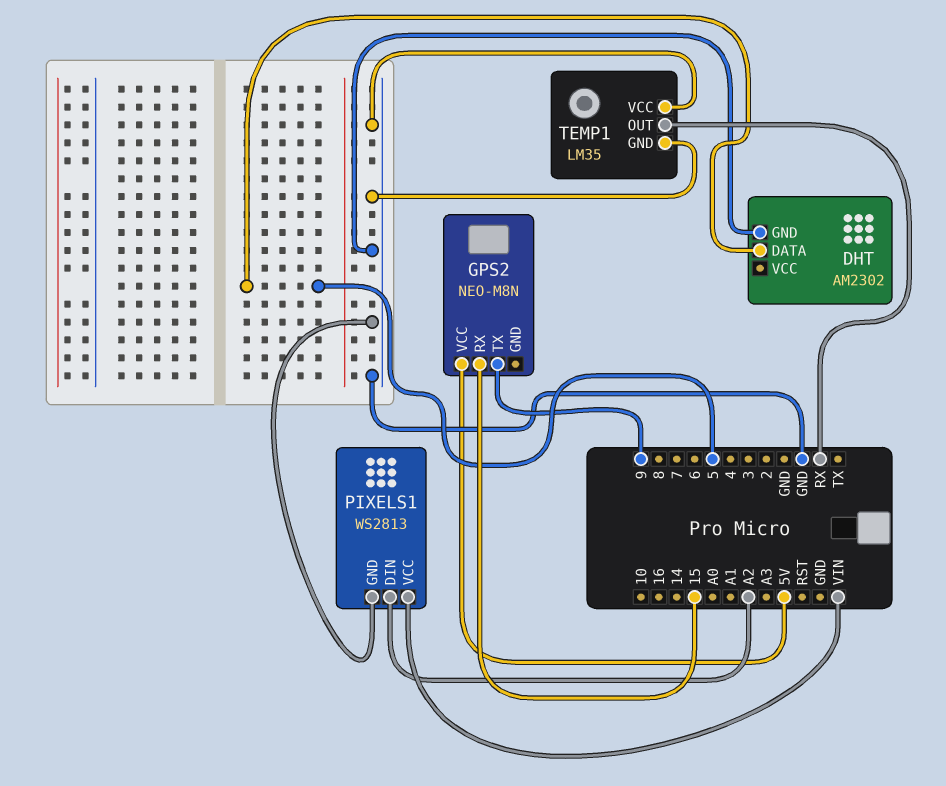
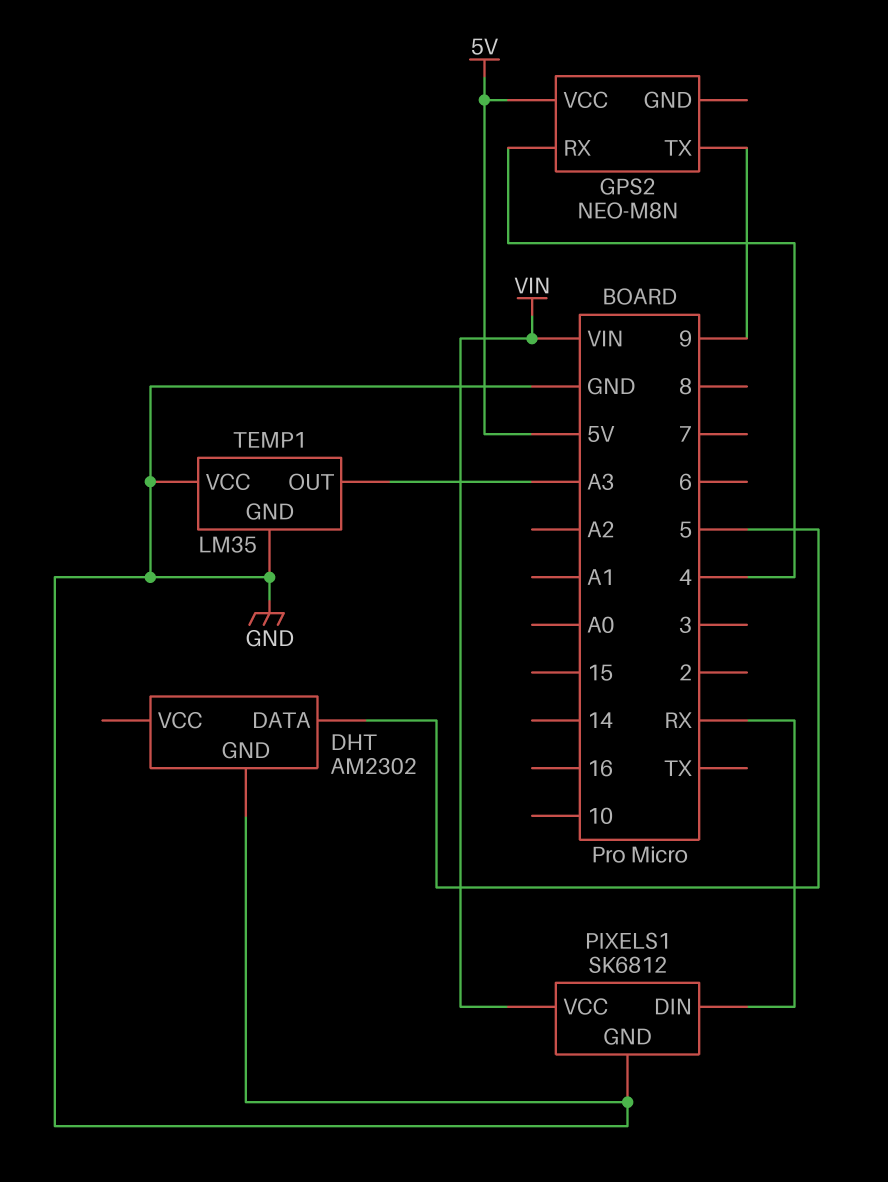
GPS2 pin RX: 15 -> 4
PIXELS1: WS2813 -> SK6812
PIXELS1 pin DIN: A2 -> RX
TEMP1 pin OUT: RX -> A3

